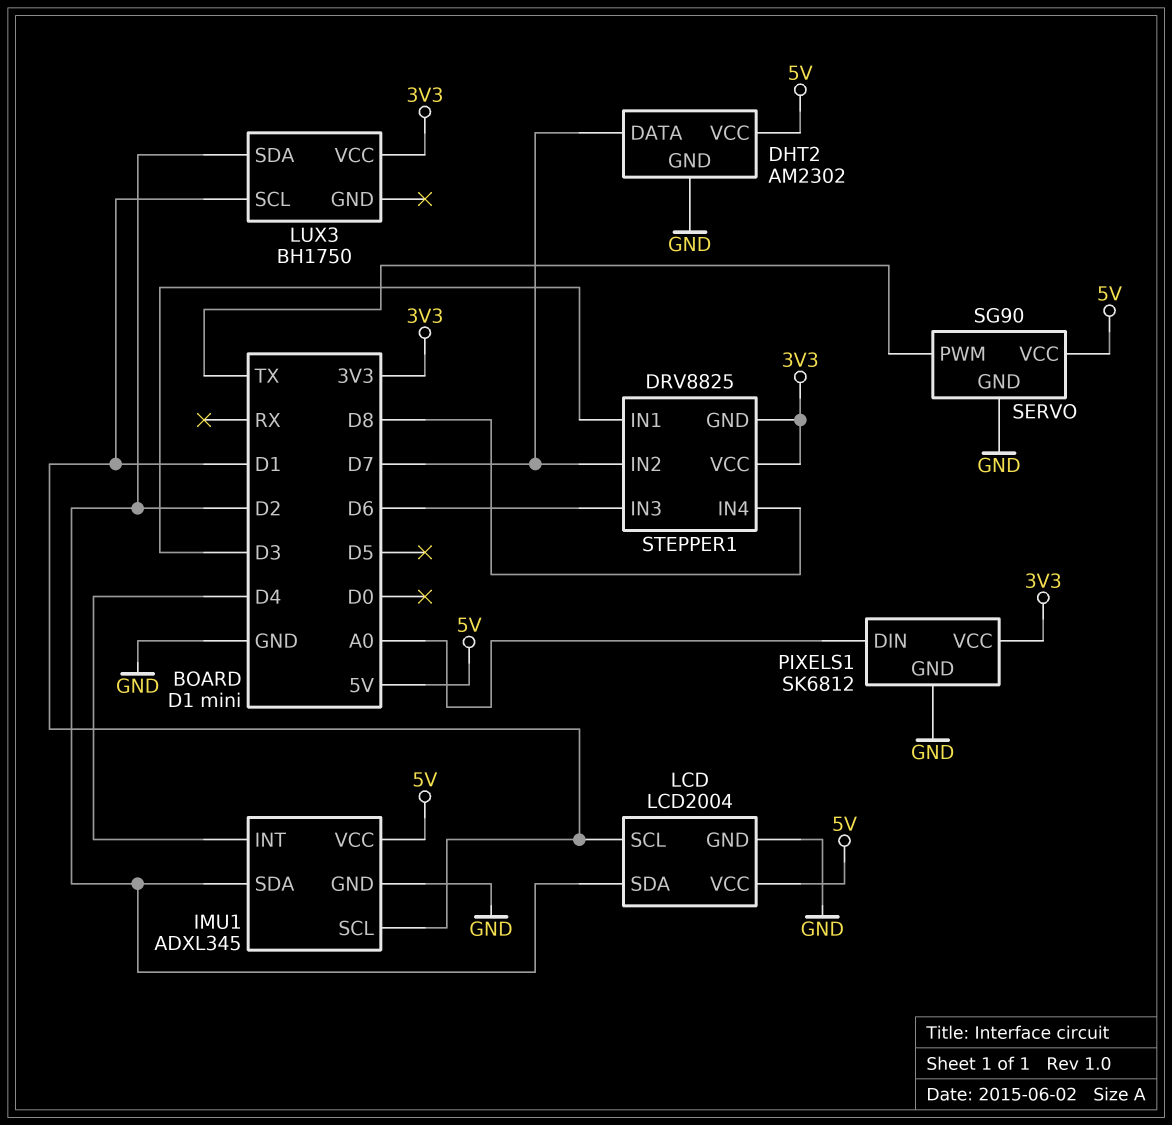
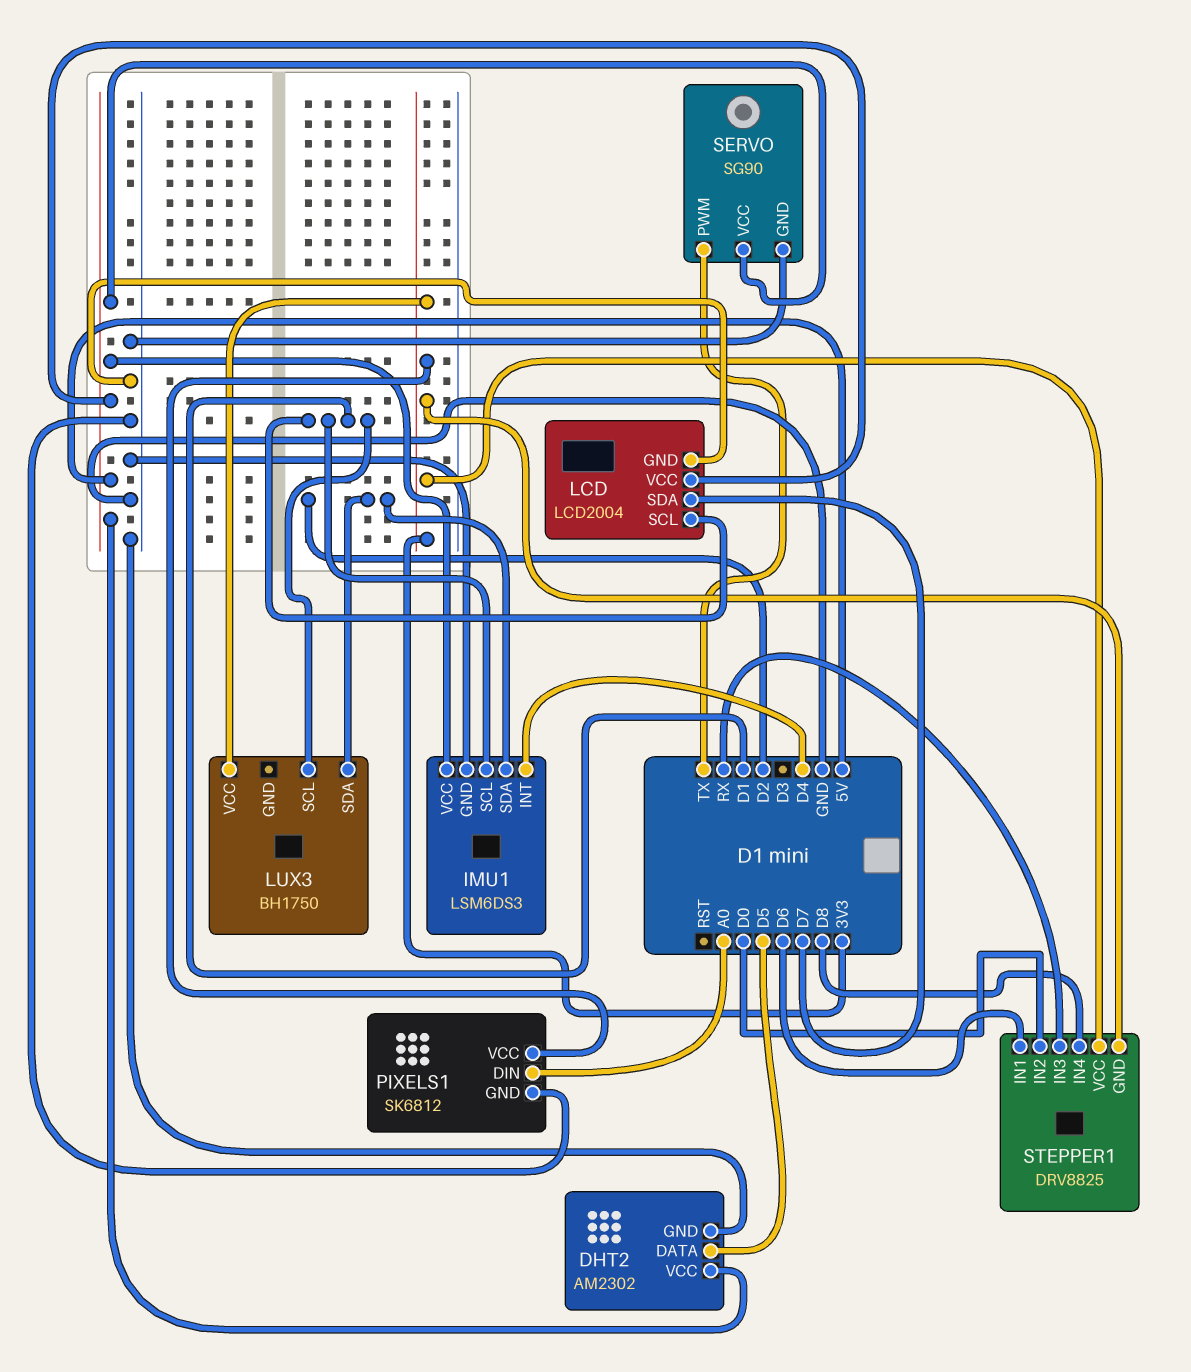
DHT2 pin DATA: D7 -> D5
IMU1: ADXL345 -> LSM6DS3
LCD pin SDA: D2 -> D7
STEPPER1 pin IN1: D3 -> D6
STEPPER1 pin IN2: D7 -> D0
STEPPER1 pin IN3: D6 -> RX

